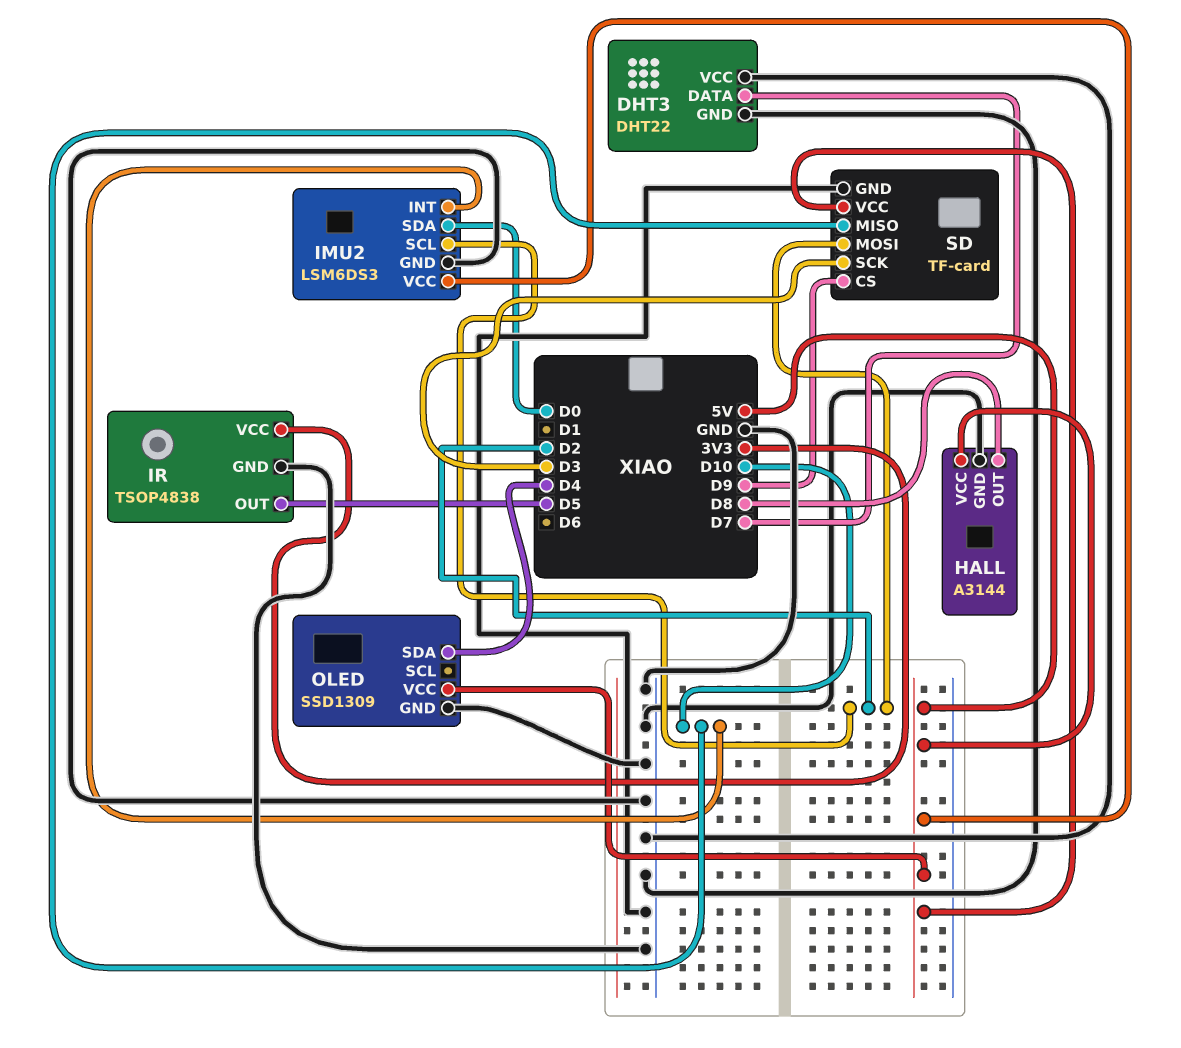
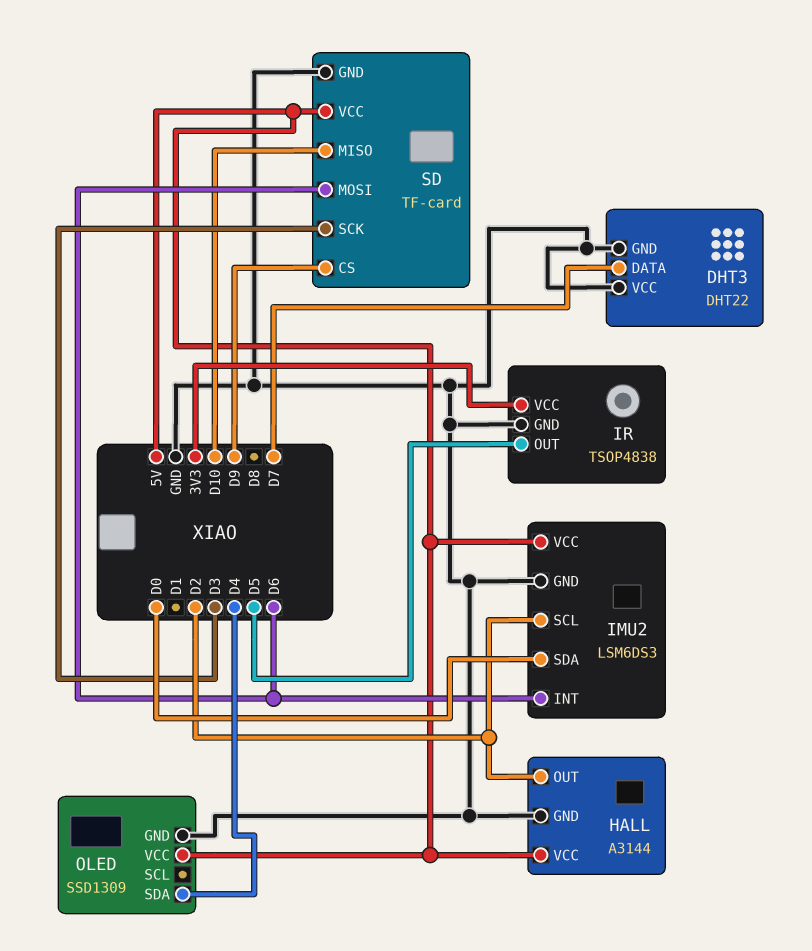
HALL pin OUT: D8 -> D2
IMU2 pin INT: D10 -> D6
SD pin MOSI: D2 -> D6

